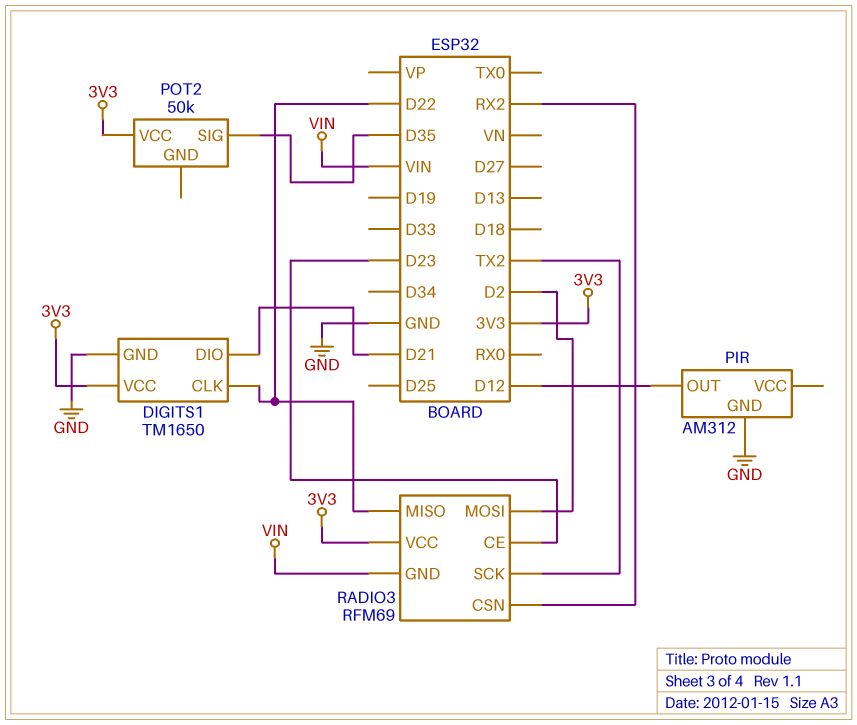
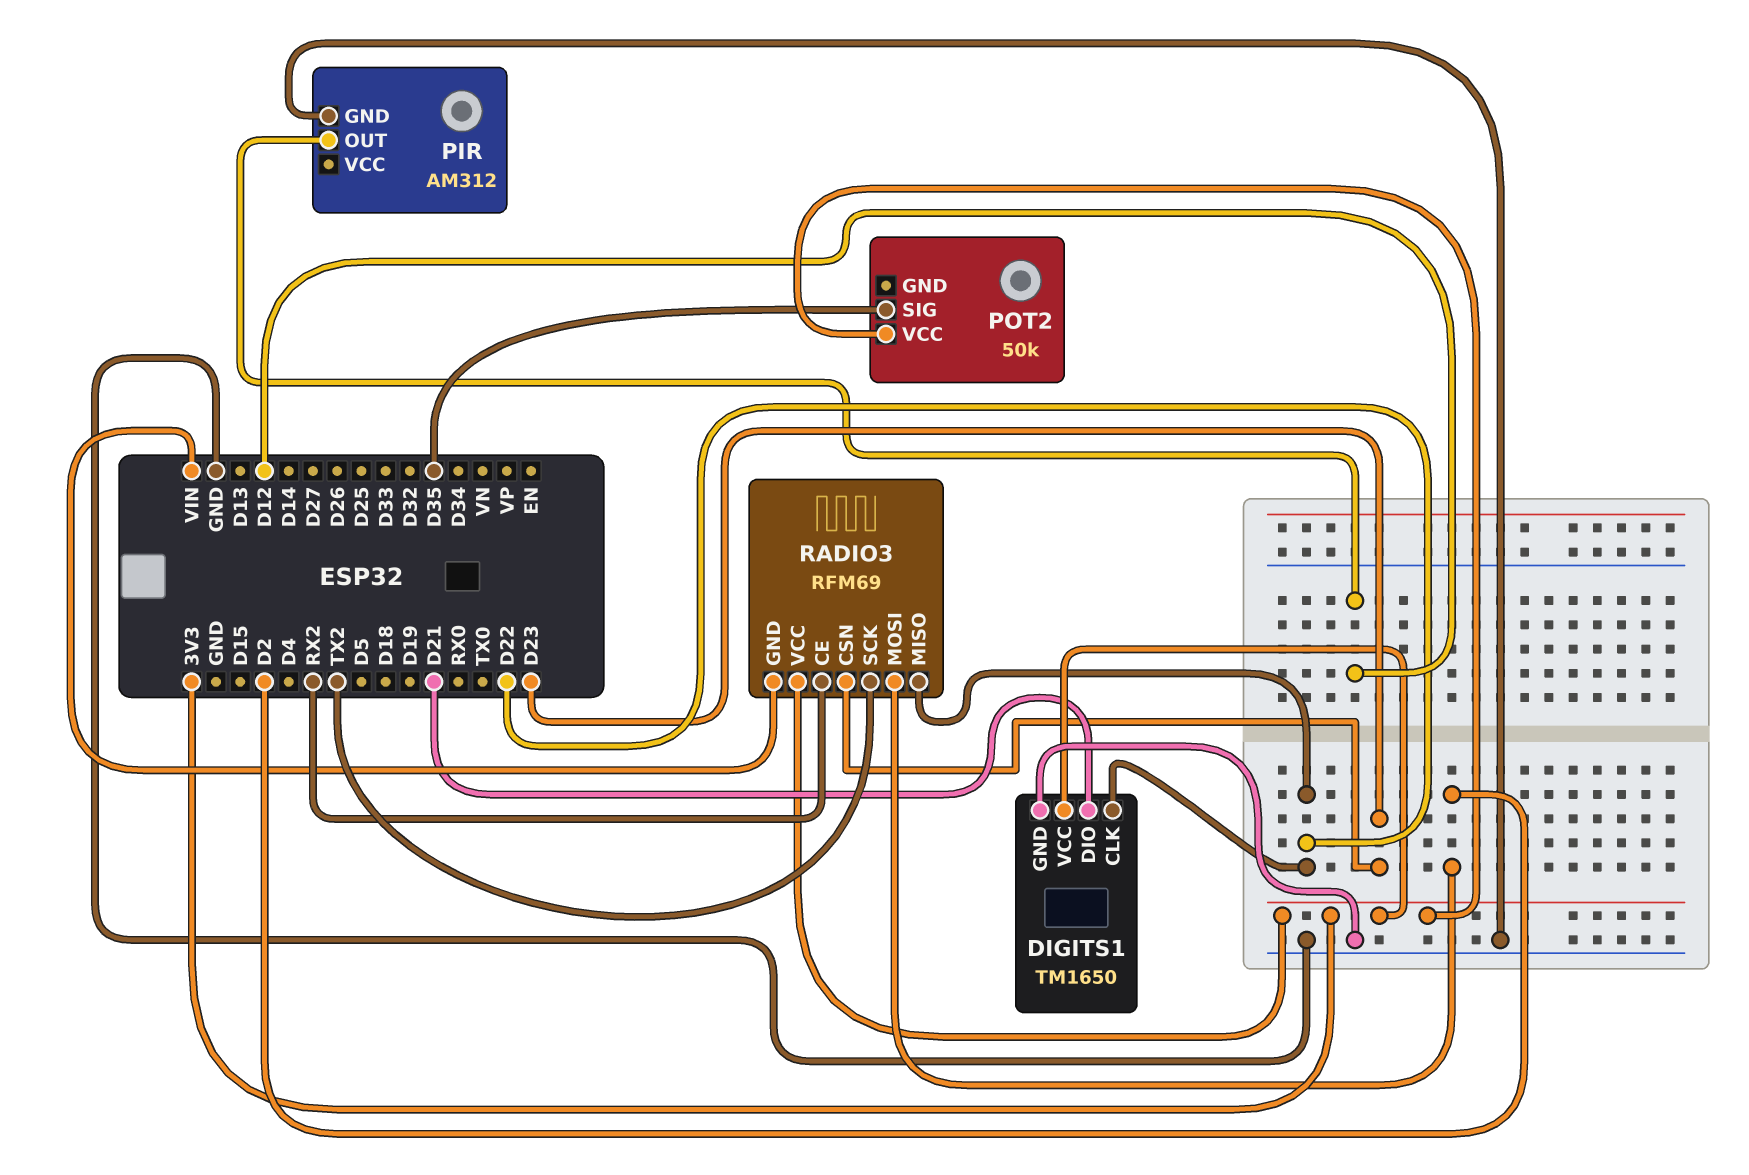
RADIO3 pin CE: D23 -> RX2
RADIO3 pin CSN: RX2 -> D23

